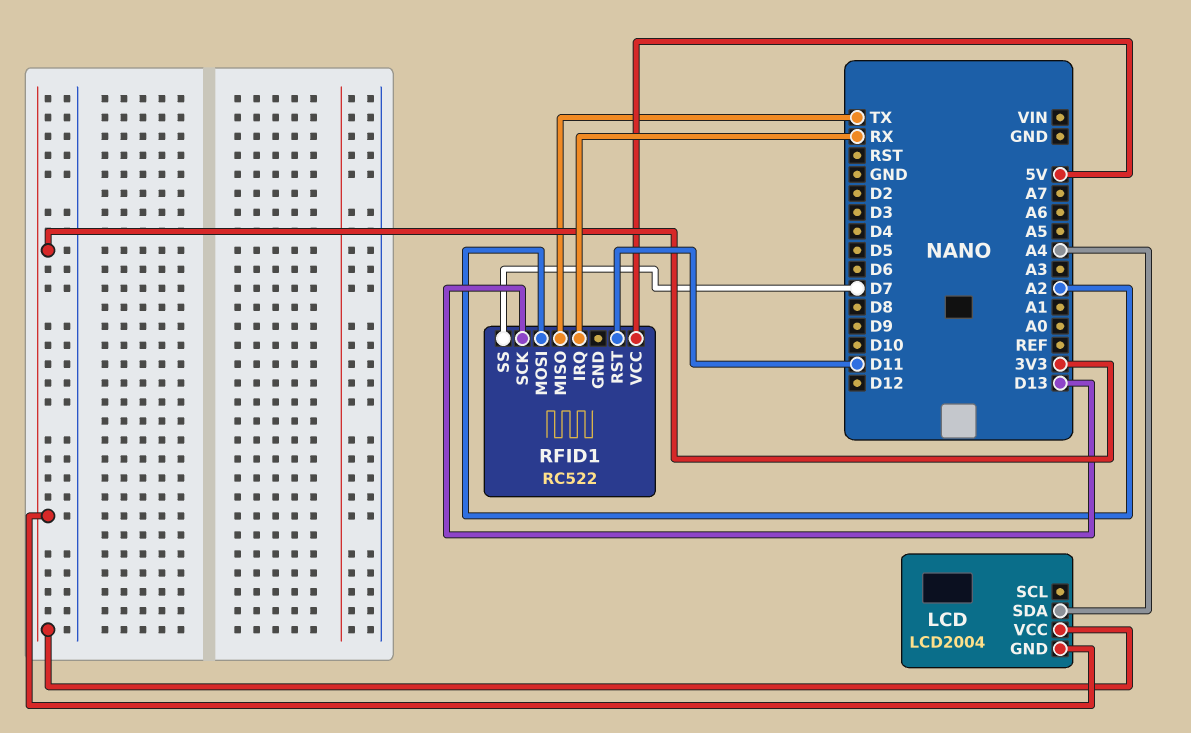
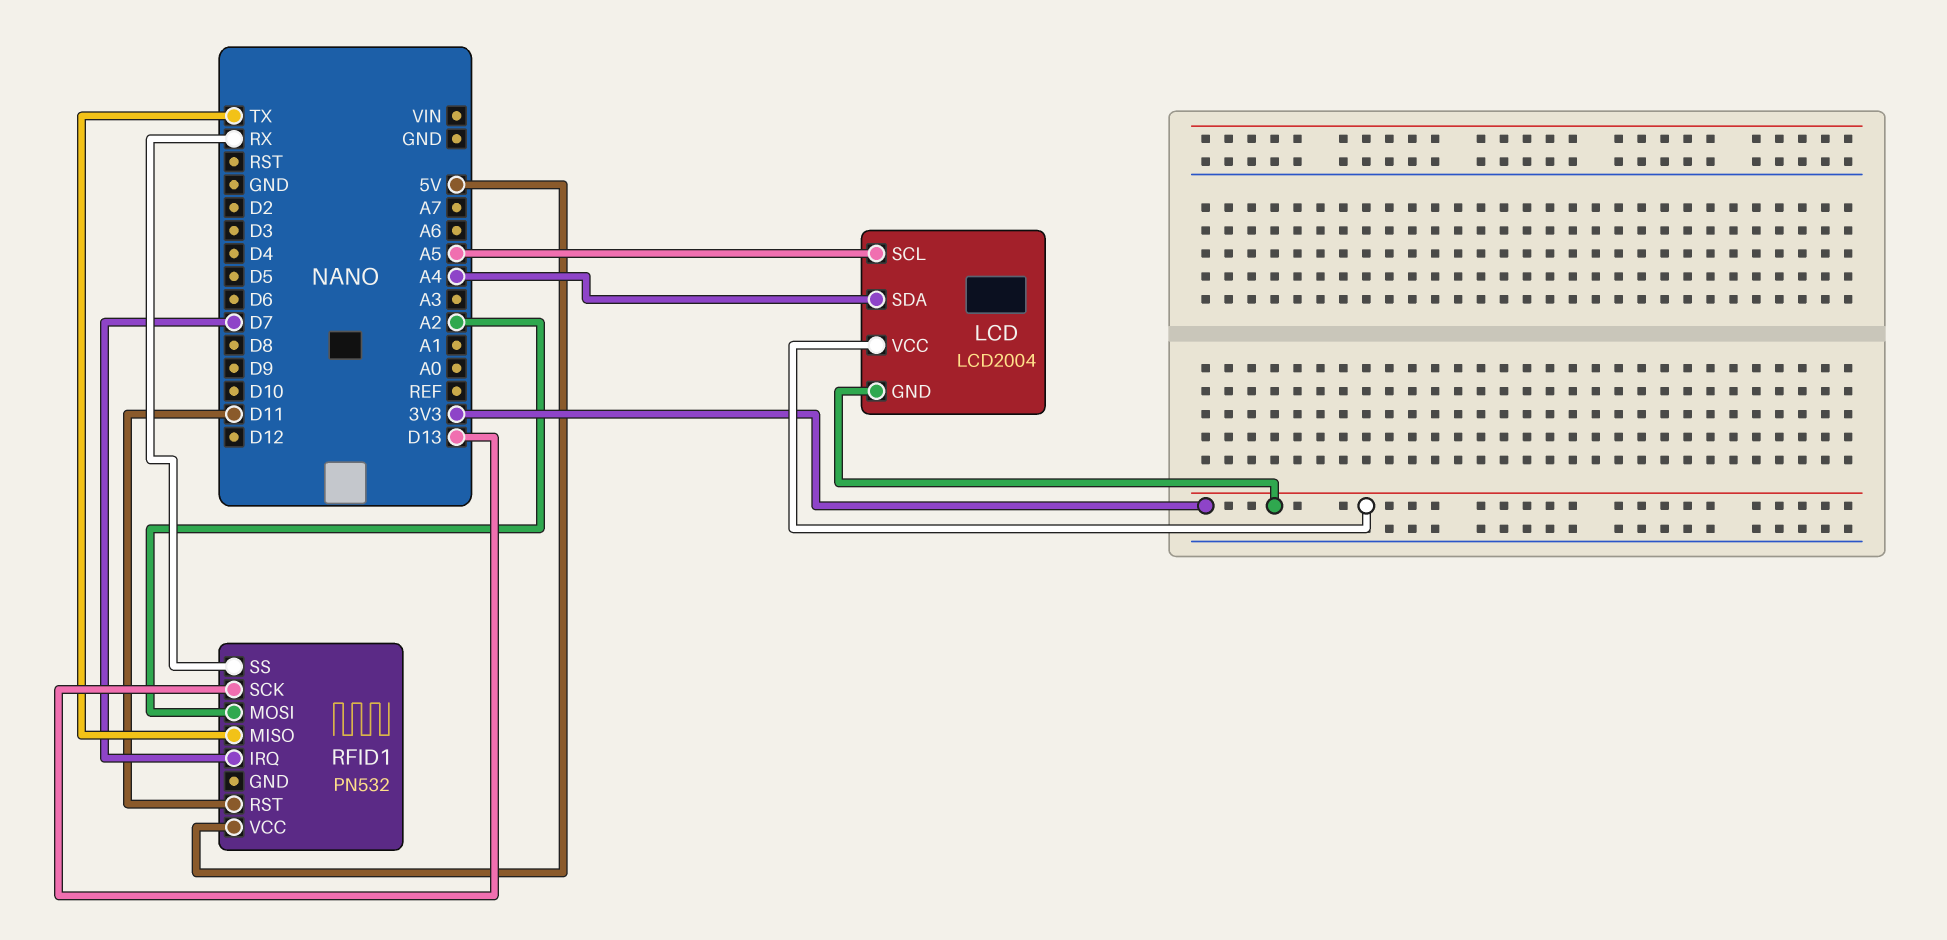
LCD pin SCL: none -> A5
RFID1: RC522 -> PN532
RFID1 pin IRQ: RX -> D7
RFID1 pin SS: D7 -> RX

